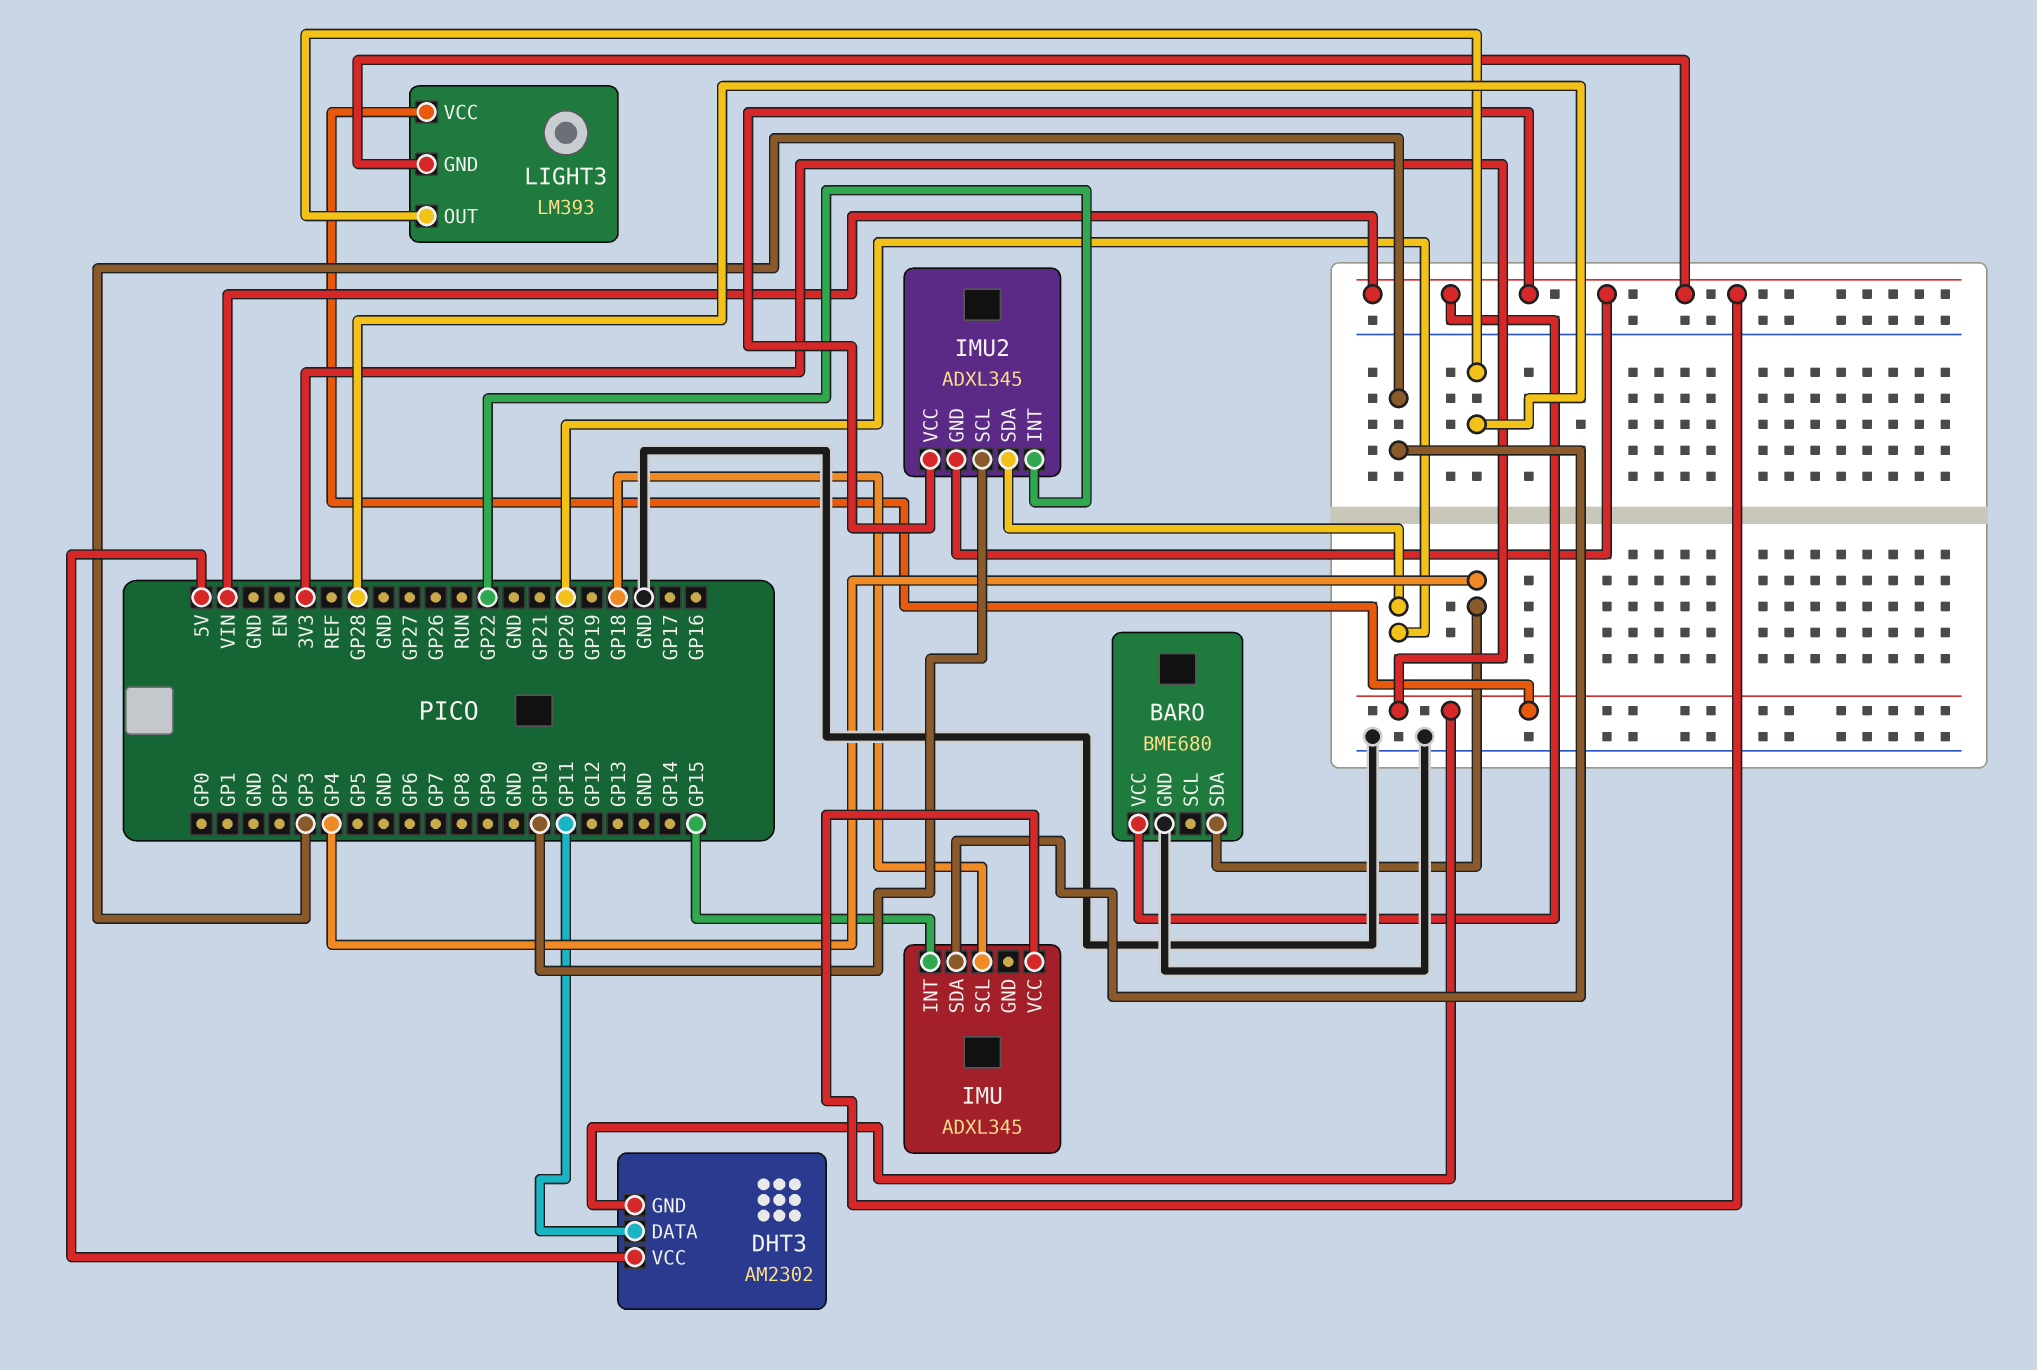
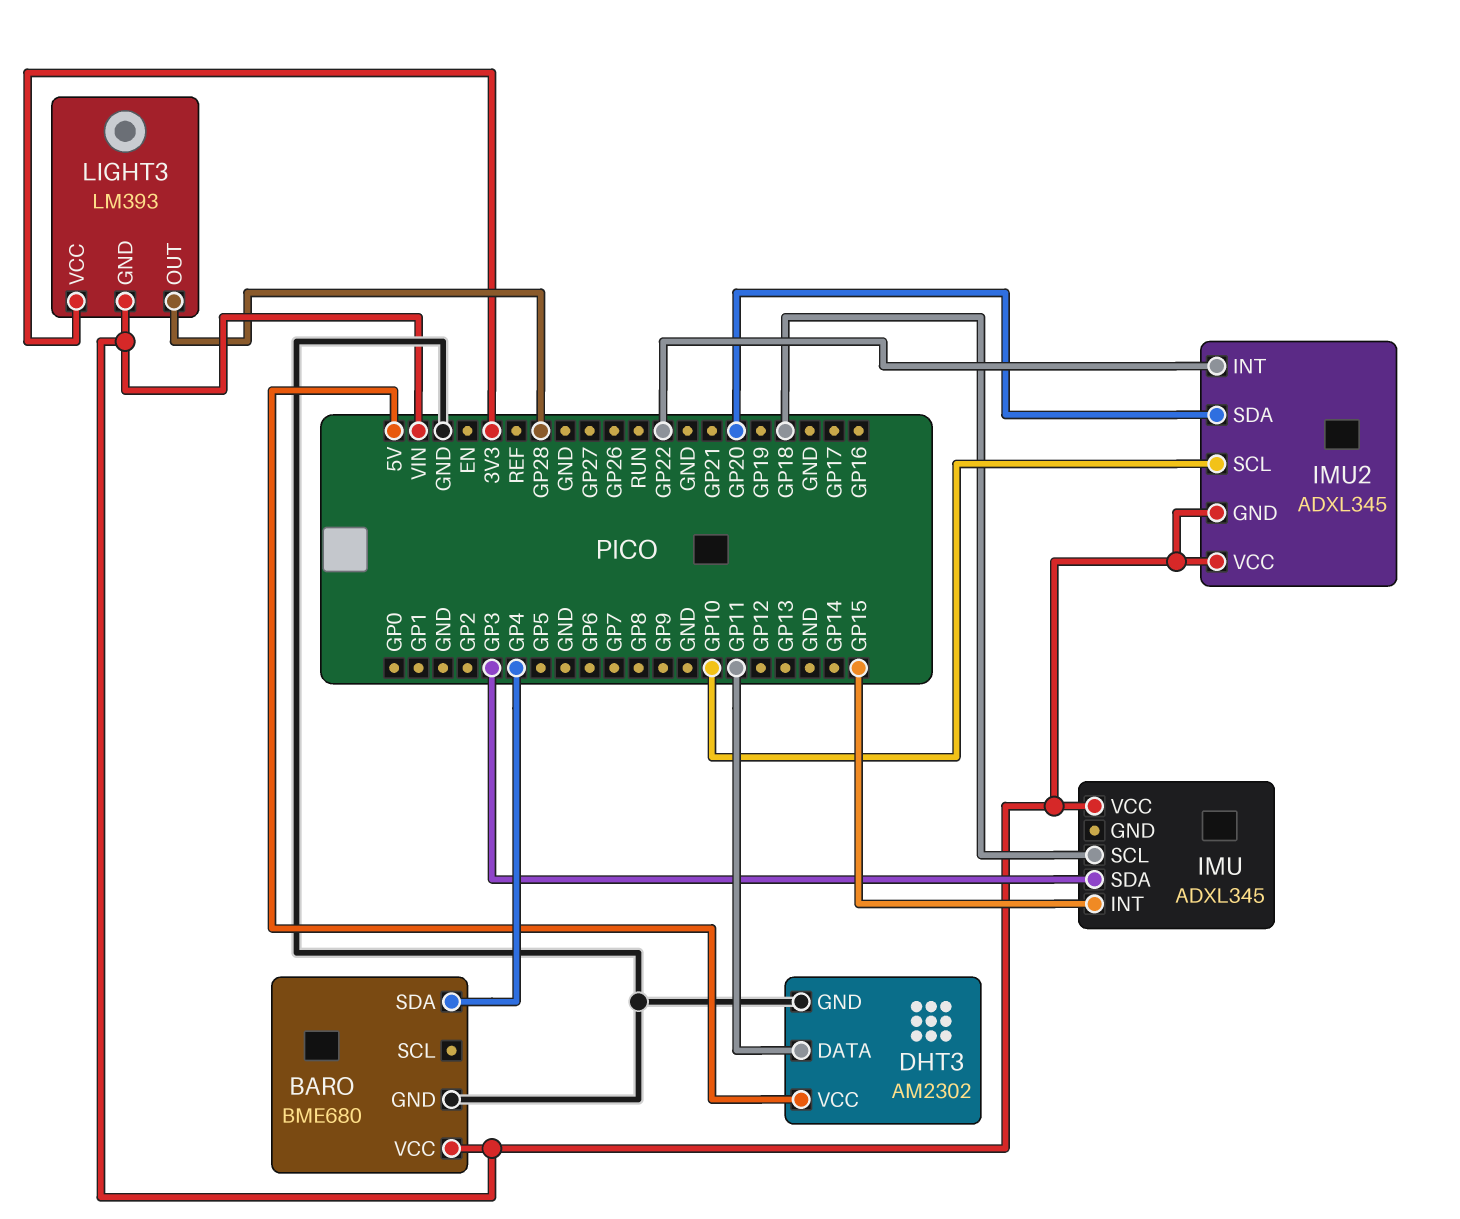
DHT3 pin GND: 3V3 -> GND

